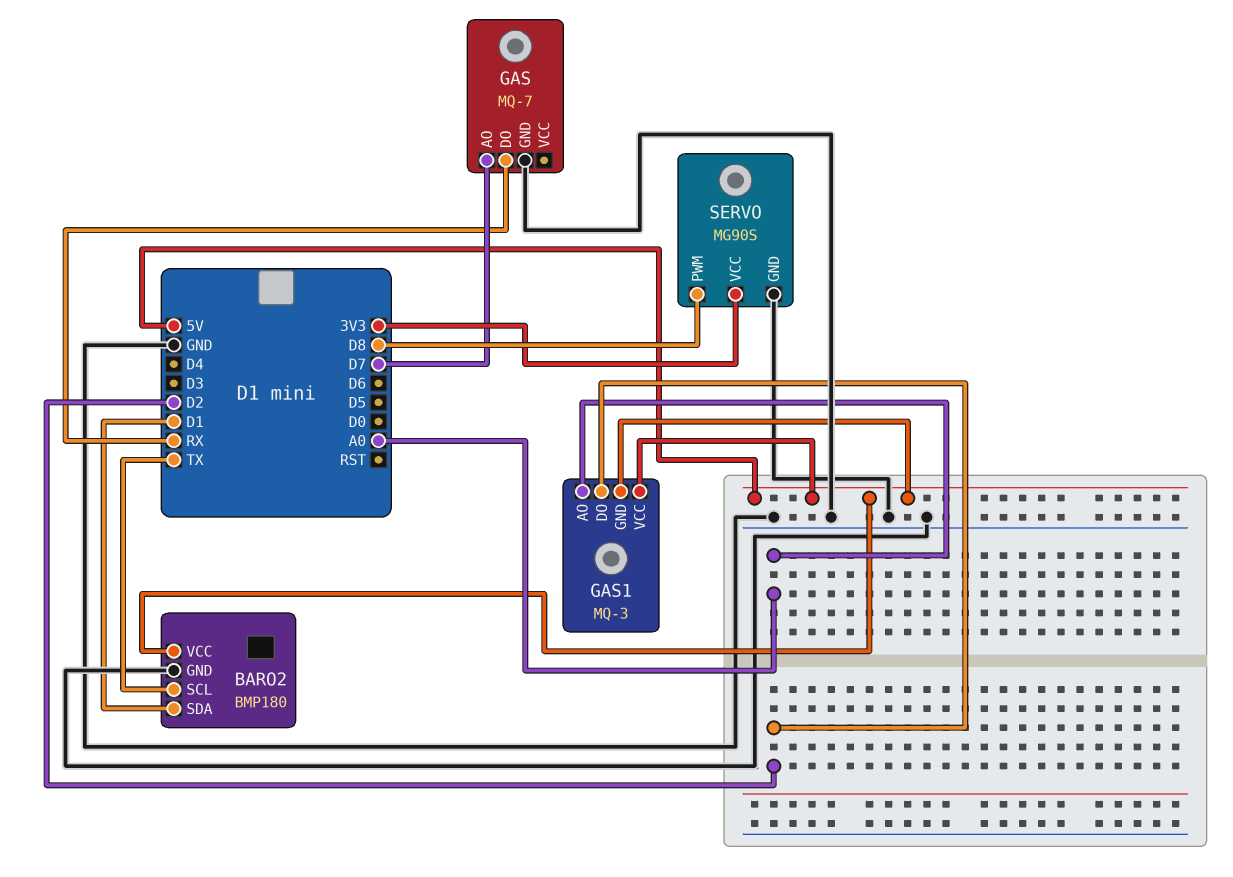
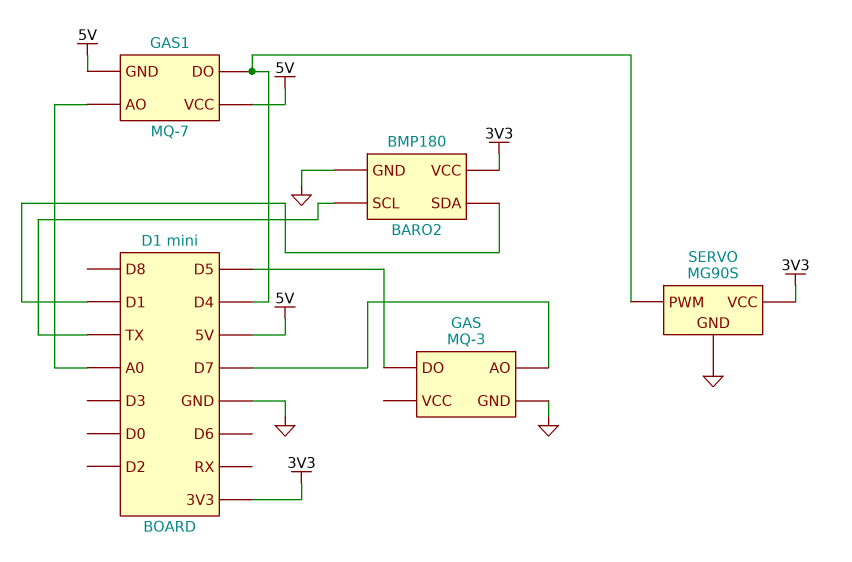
BARO2 pin VCC: 5V -> 3V3
GAS: MQ-7 -> MQ-3
GAS pin DO: RX -> D5
GAS1: MQ-3 -> MQ-7
GAS1 pin DO: D2 -> D4
SERVO pin PWM: D8 -> D4

